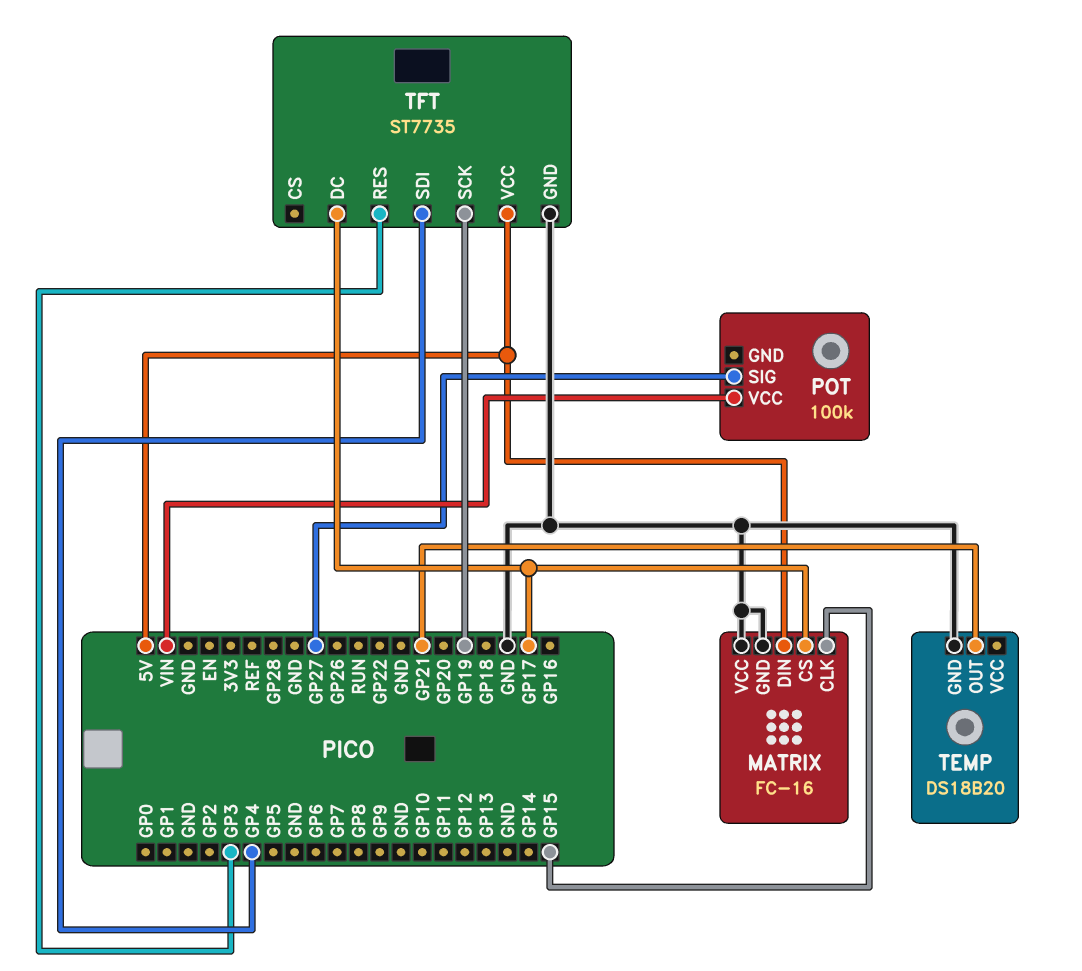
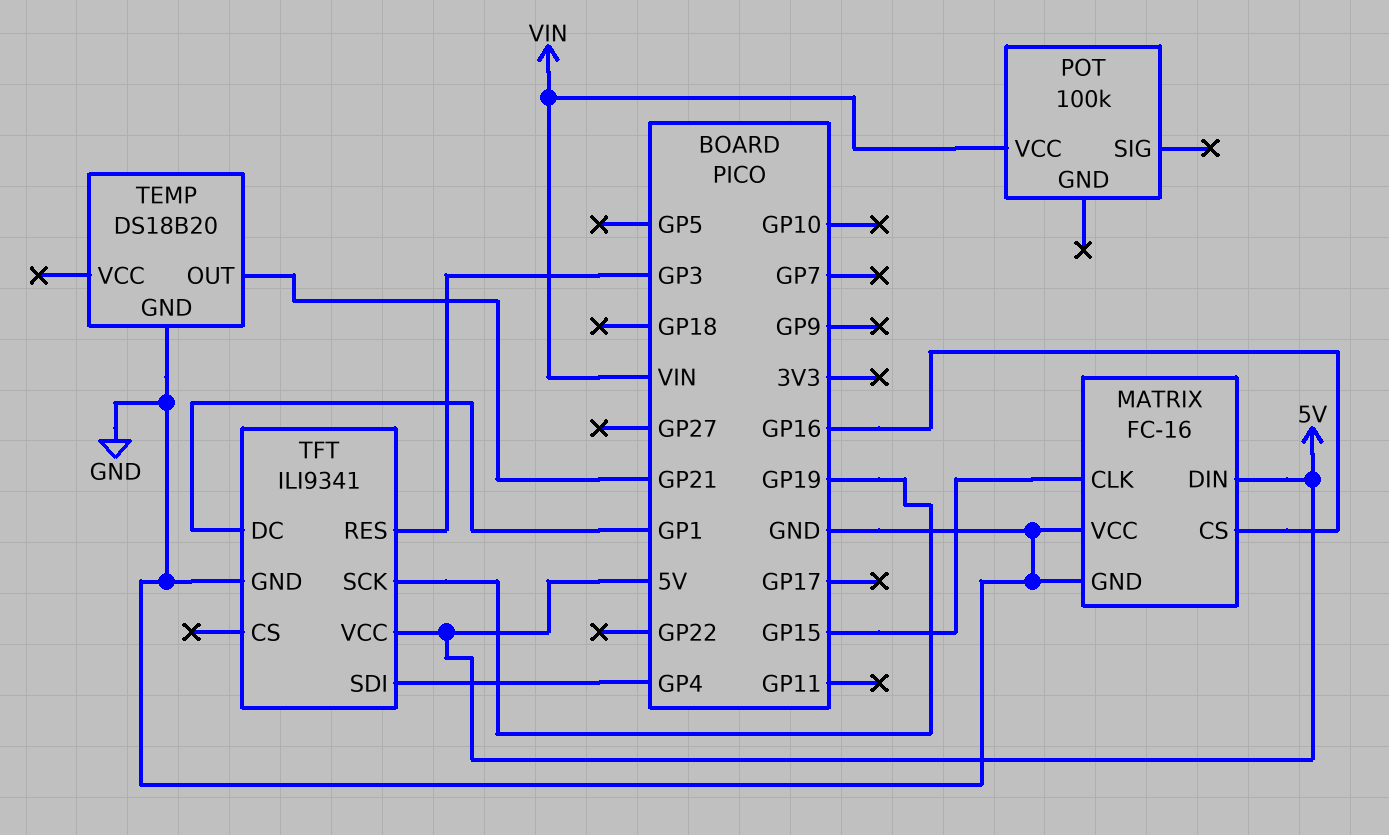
MATRIX pin CS: GP17 -> GP16
POT pin SIG: GP27 -> none
TFT: ST7735 -> ILI9341
TFT pin DC: GP17 -> GP1

